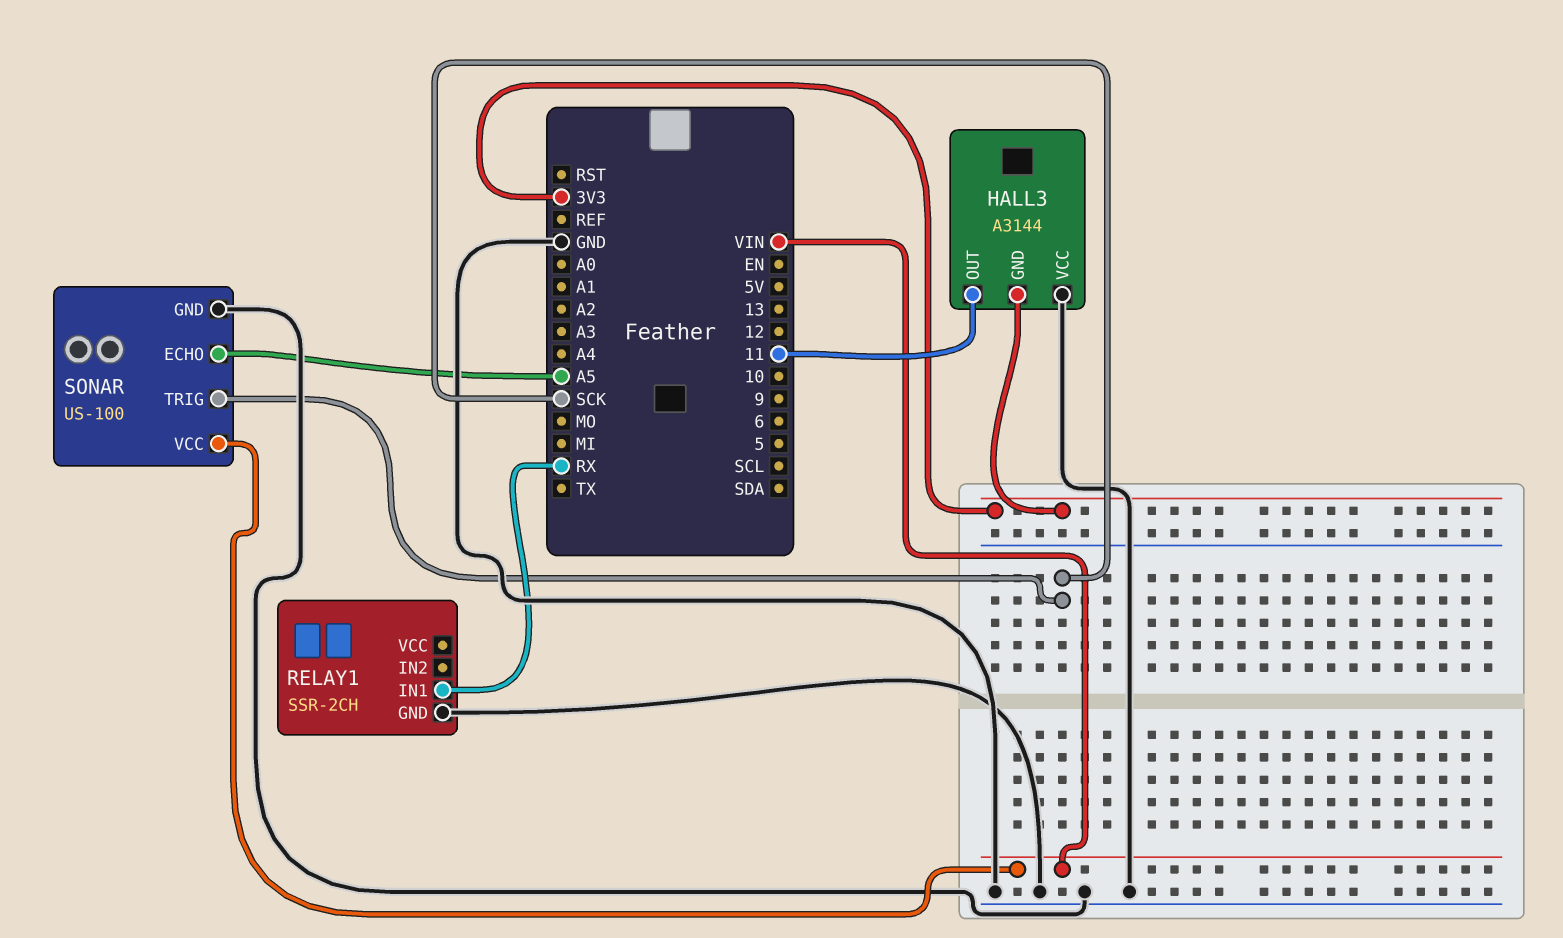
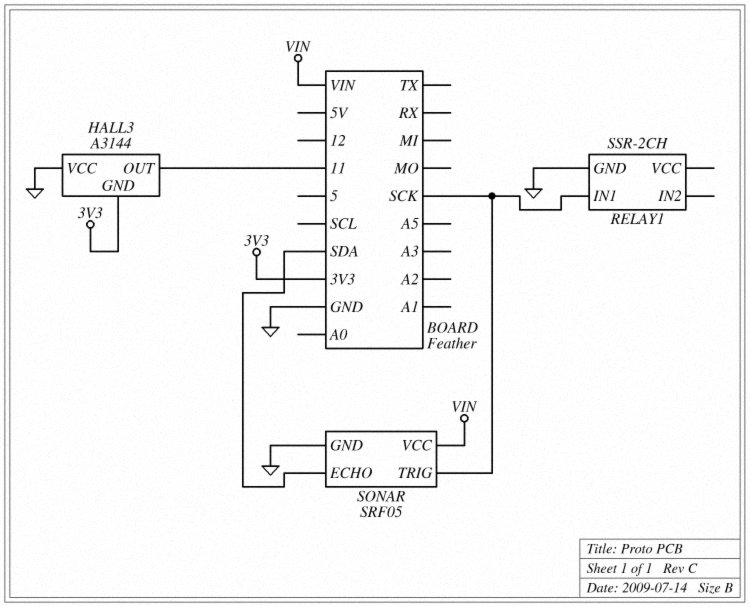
RELAY1 pin IN1: RX -> SCK
SONAR: US-100 -> SRF05
SONAR pin ECHO: A5 -> SDA

